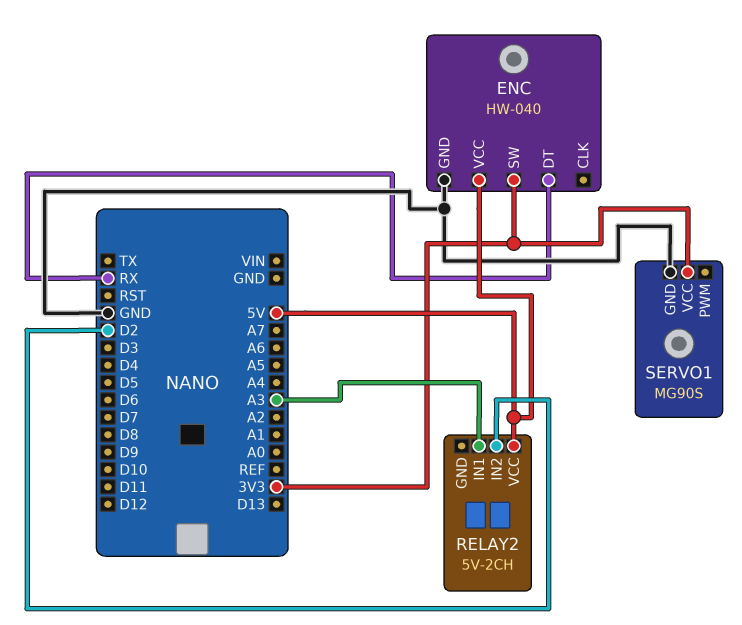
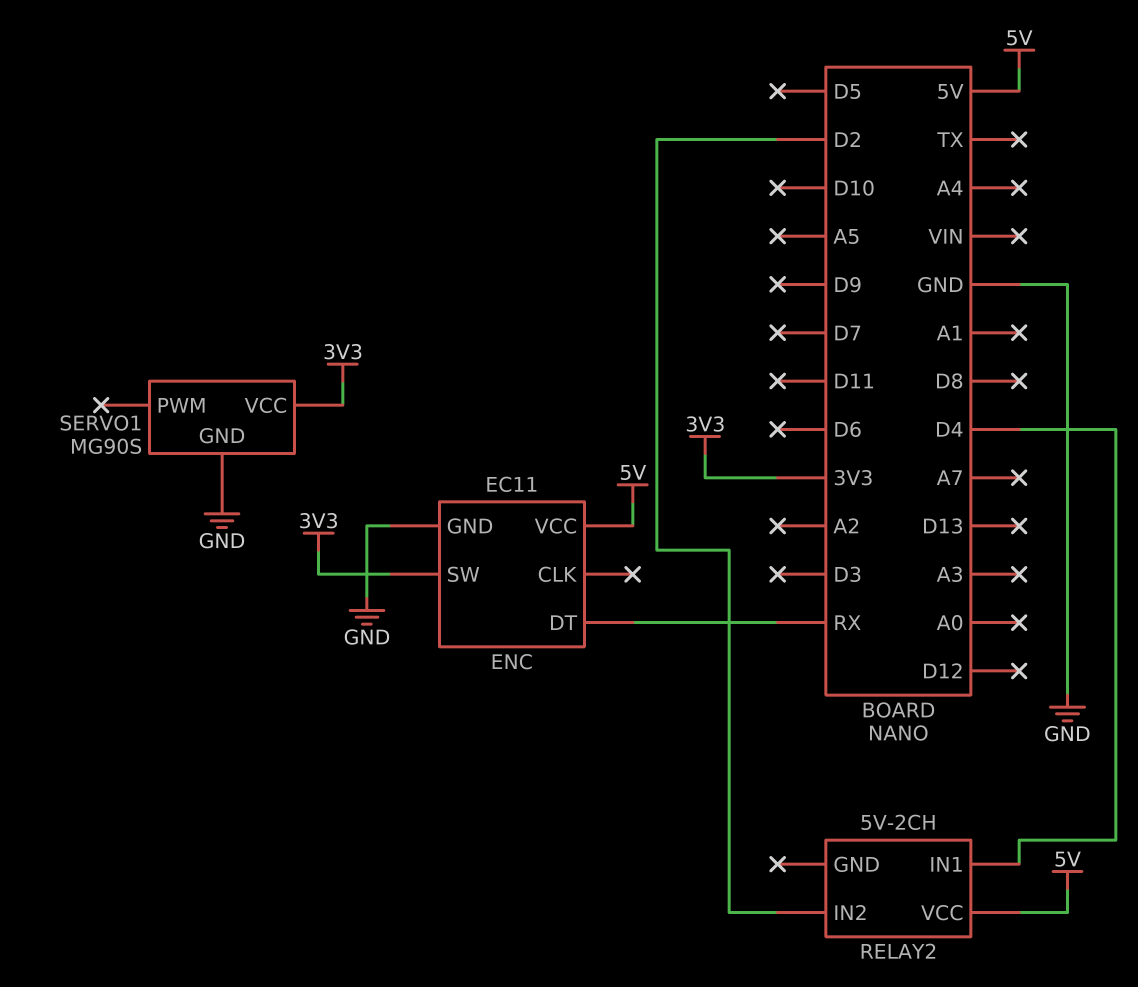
ENC: HW-040 -> EC11
RELAY2 pin IN1: A3 -> D4

